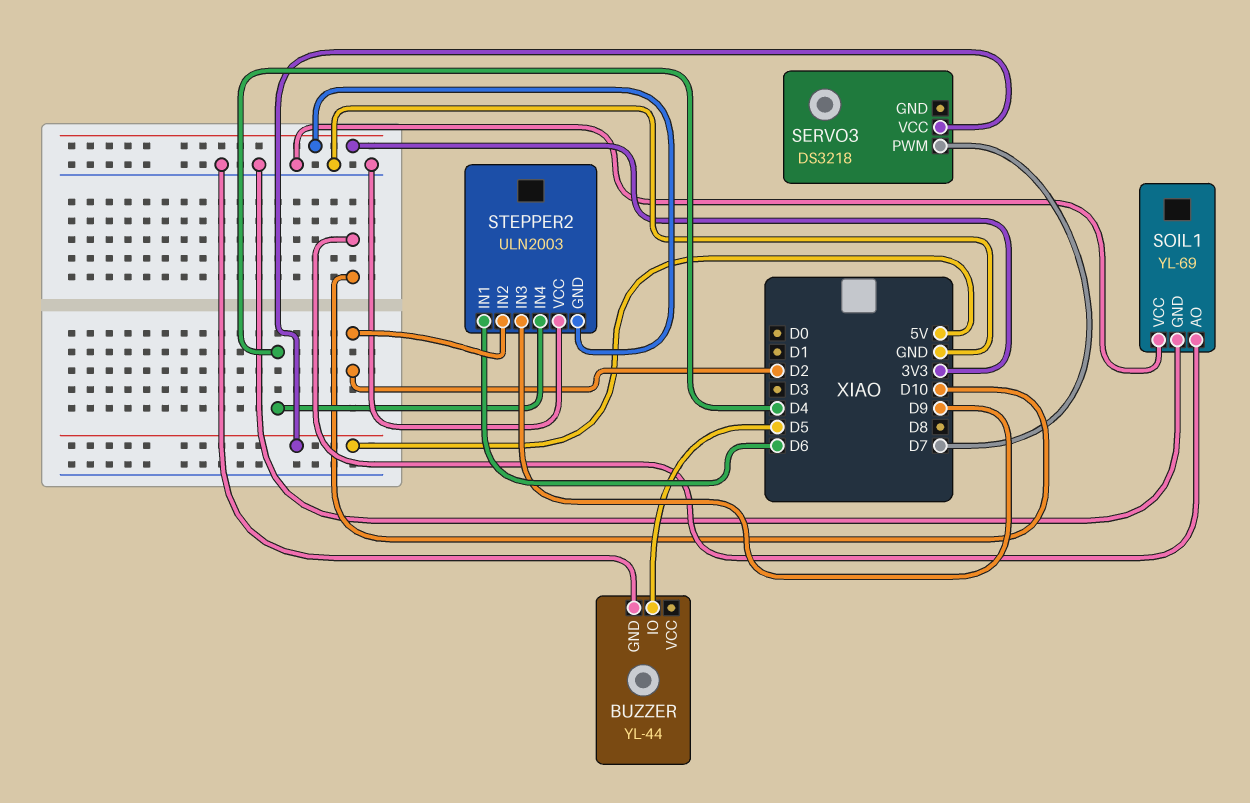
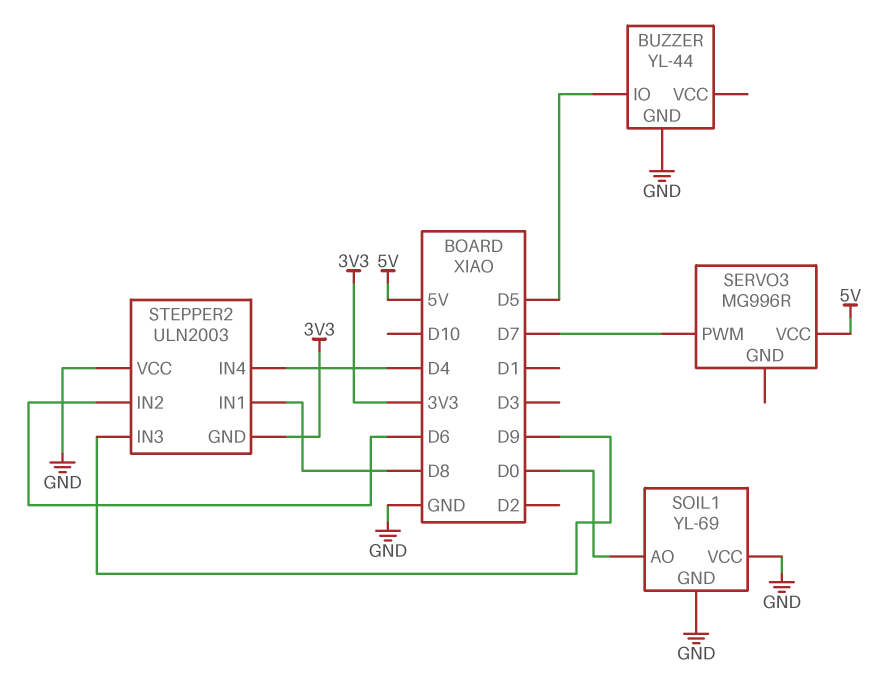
SERVO3: DS3218 -> MG996R
SOIL1 pin AO: D10 -> D0
STEPPER2 pin IN1: D6 -> D8
STEPPER2 pin IN2: D2 -> D6

